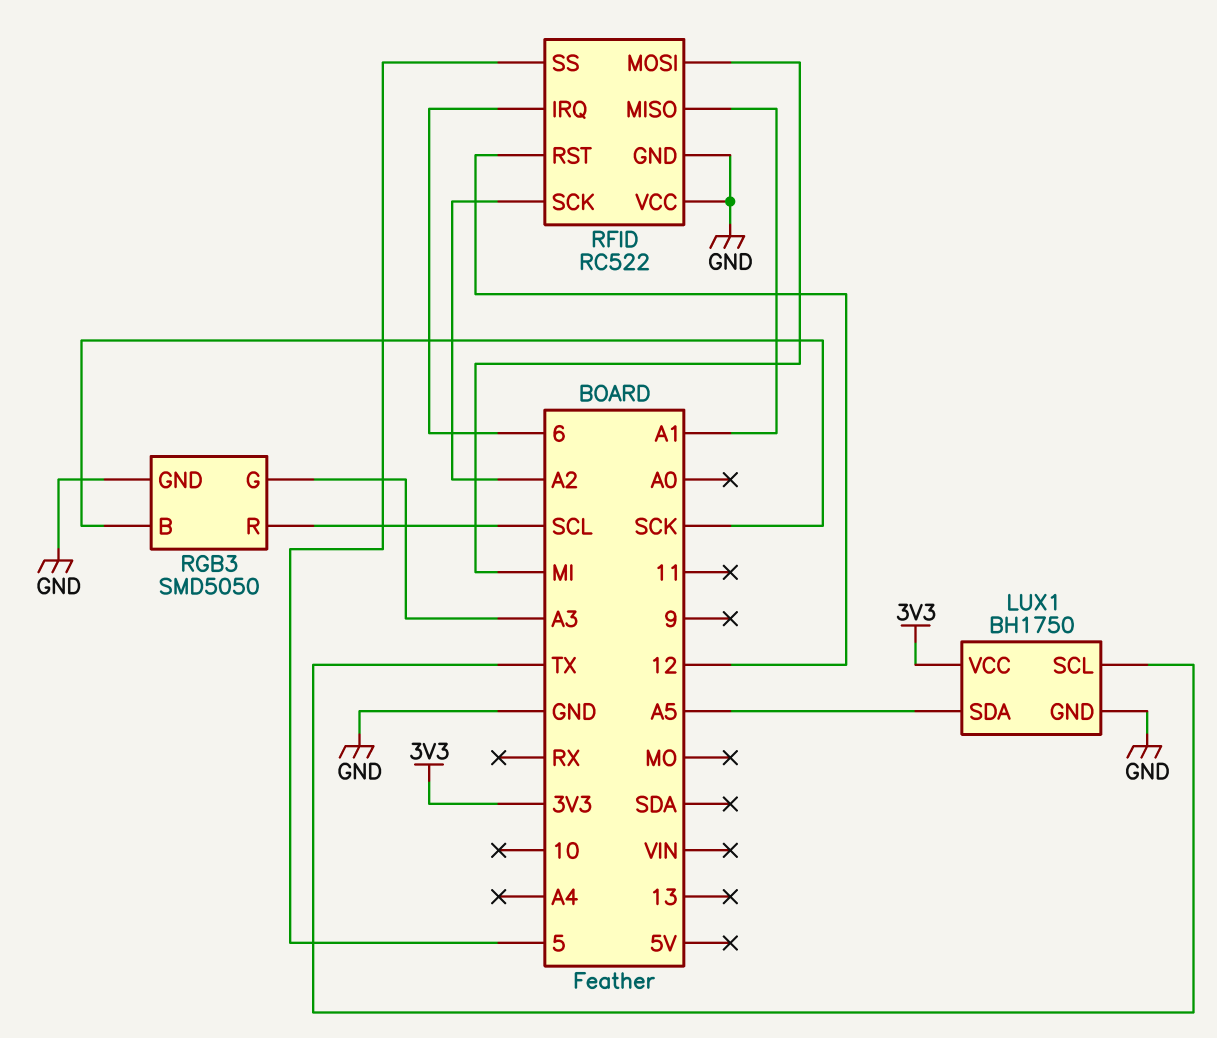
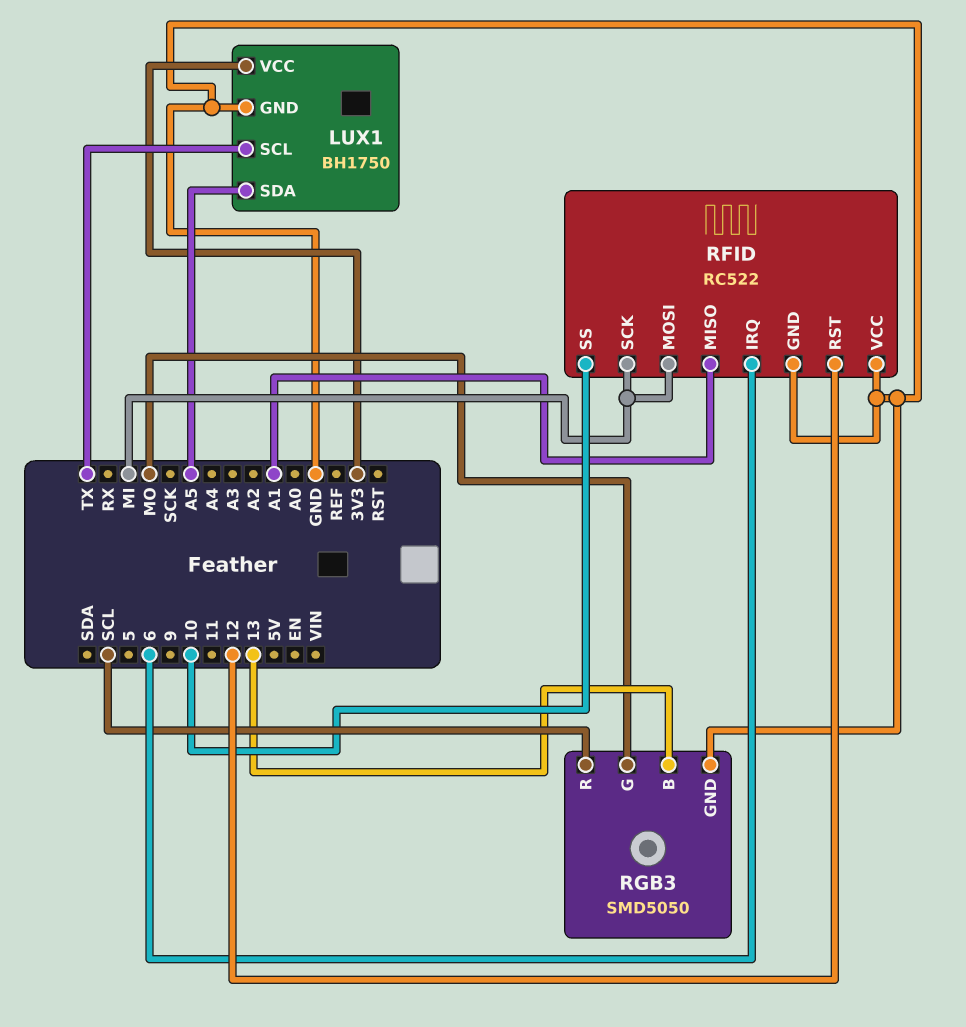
RFID pin SCK: A2 -> MI
RFID pin SS: 5 -> 10
RGB3 pin B: SCK -> 13
RGB3 pin G: A3 -> MO

